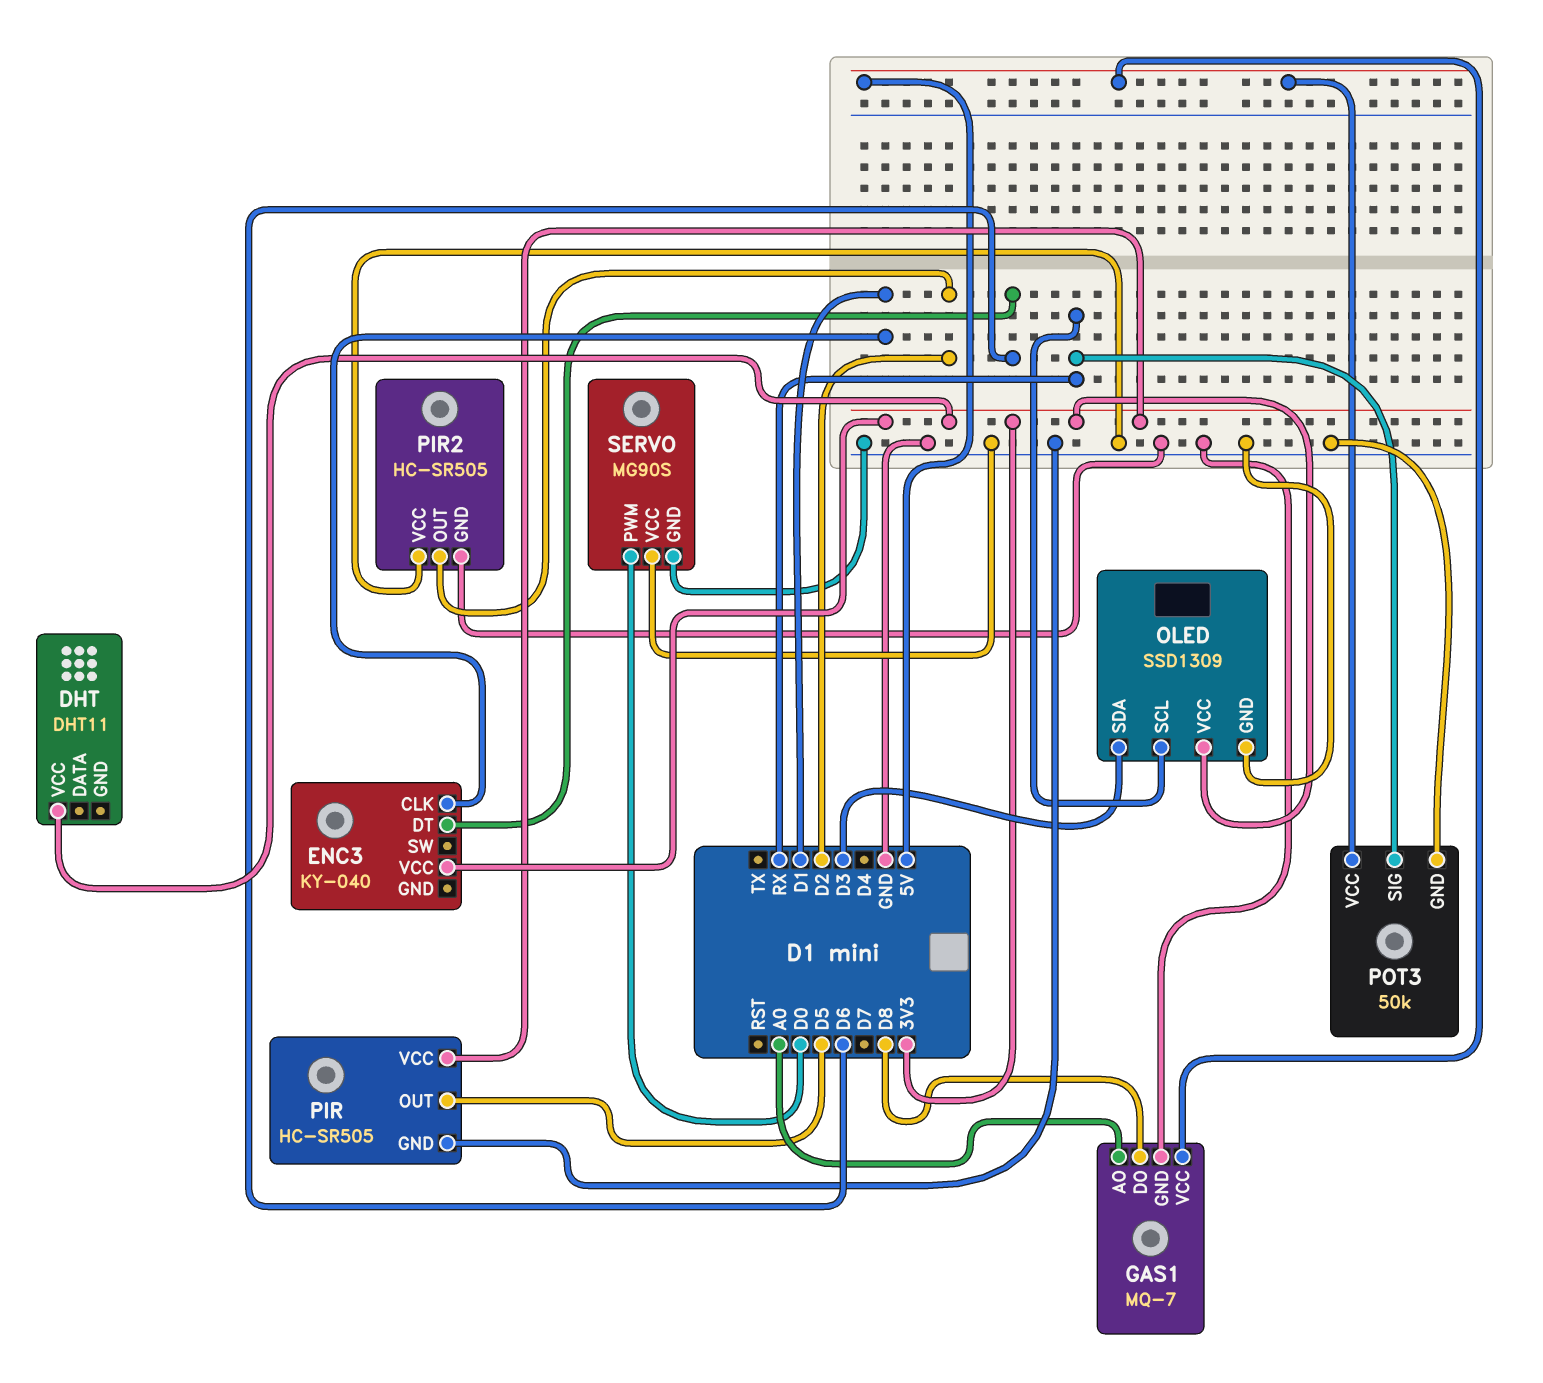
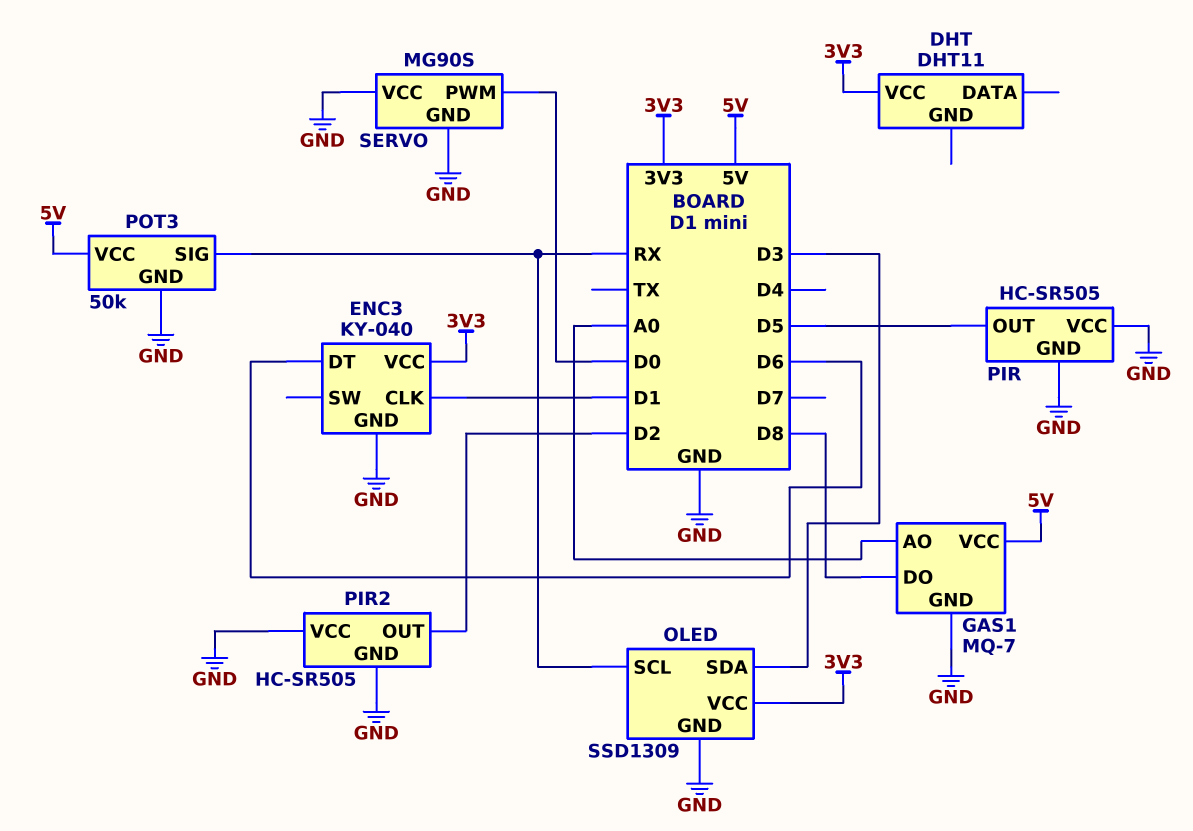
ENC3 pin GND: none -> GND
PIR pin VCC: 3V3 -> GND

